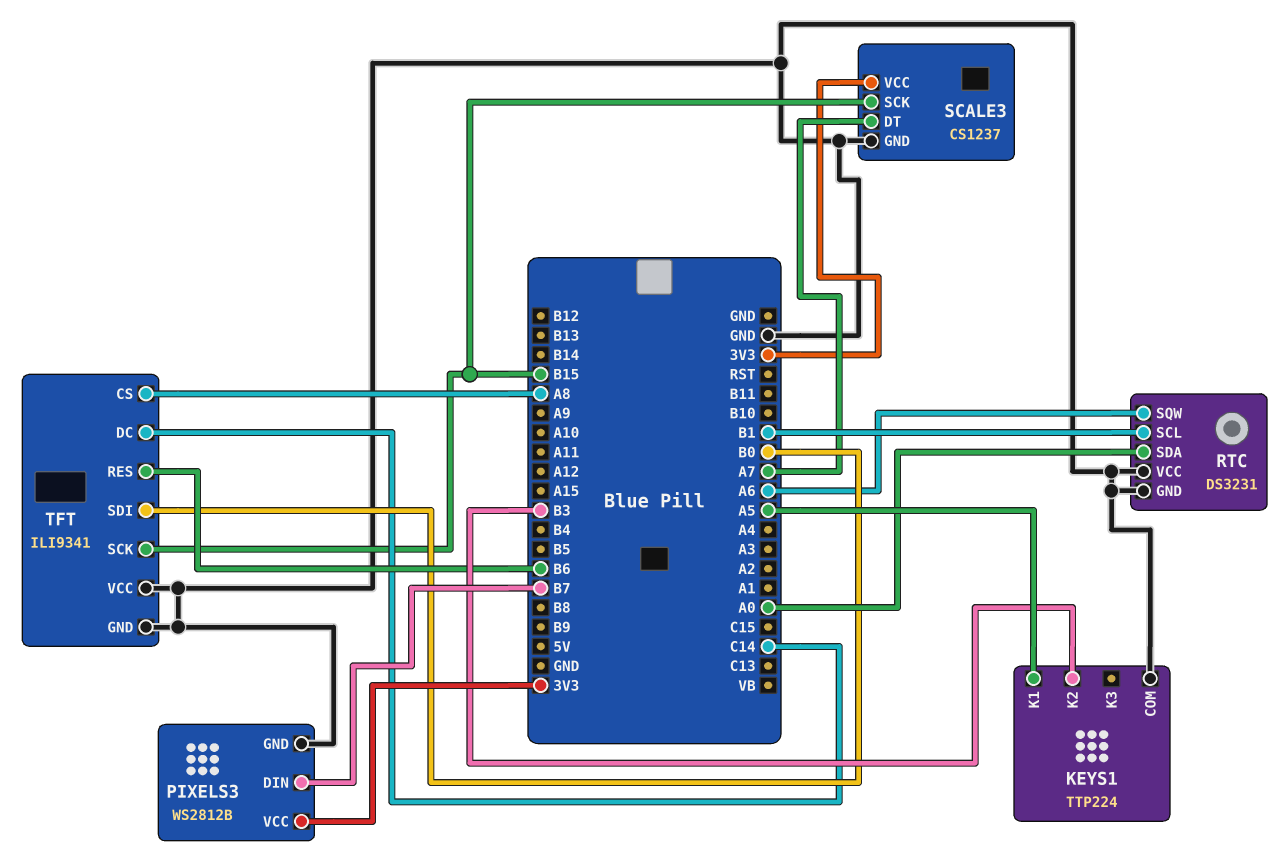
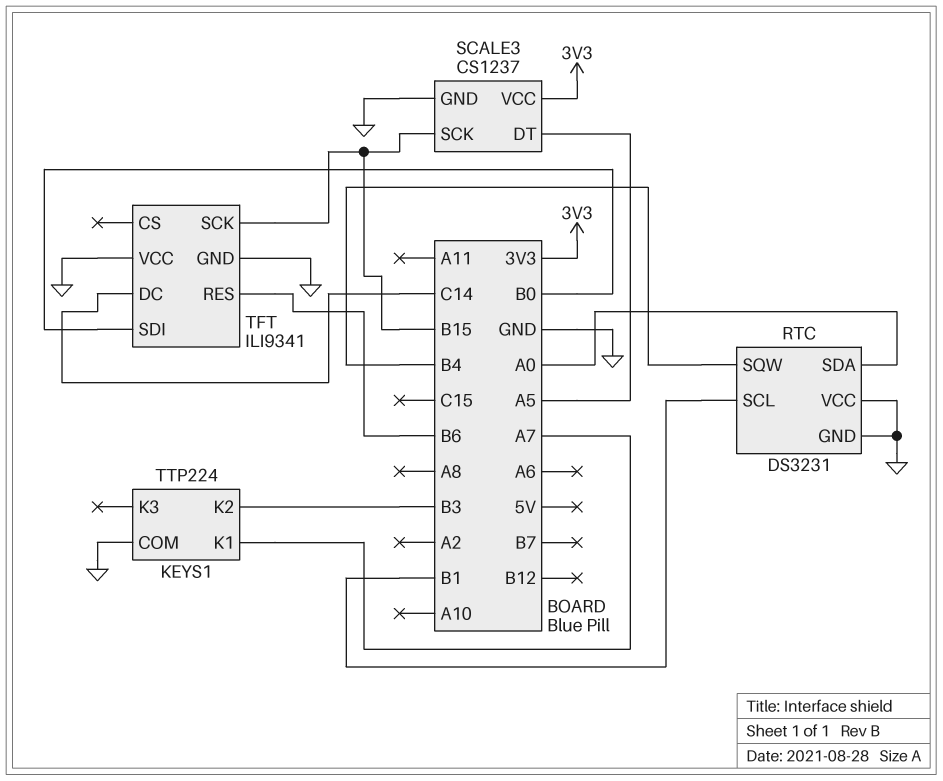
KEYS1 pin K1: A5 -> A7
PIXELS3: WS2812B -> none
PIXELS3 pin DIN: B7 -> none
PIXELS3 pin GND: GND -> none
PIXELS3 pin VCC: 3V3 -> none
RTC pin SQW: A6 -> B4
SCALE3 pin DT: A7 -> A5
TFT pin CS: A8 -> none

